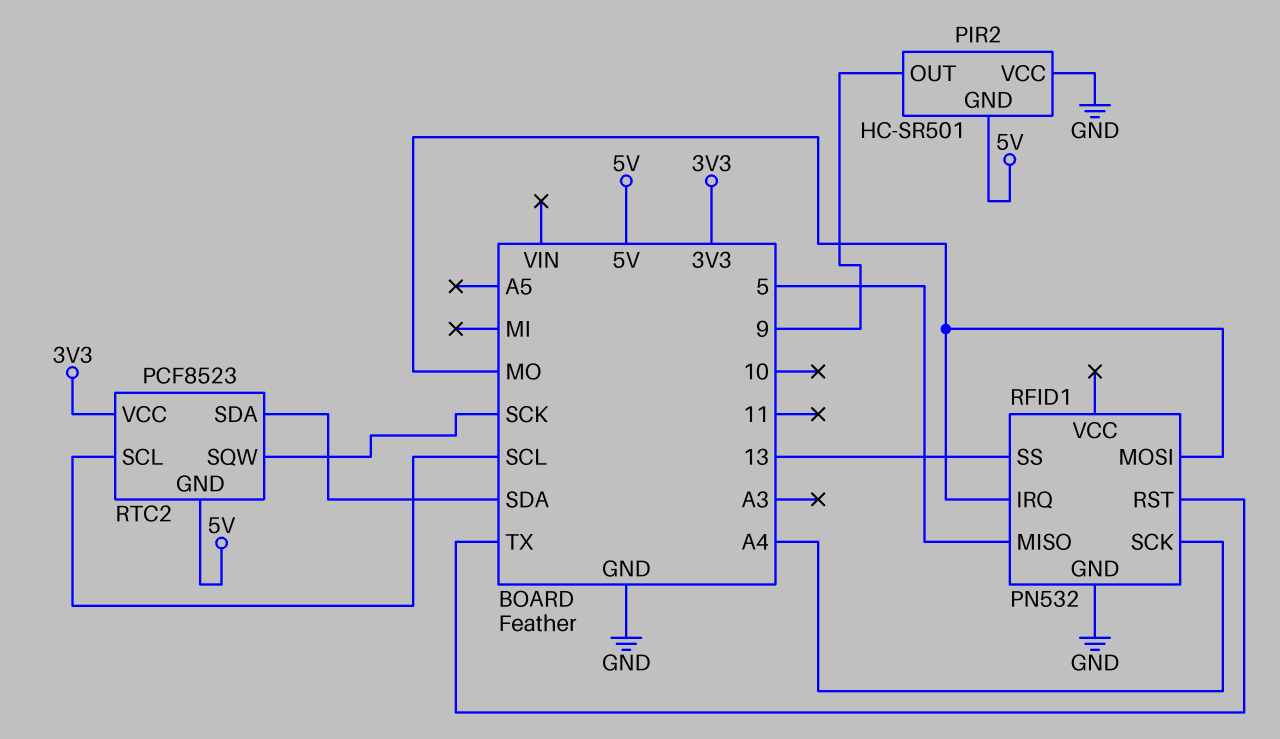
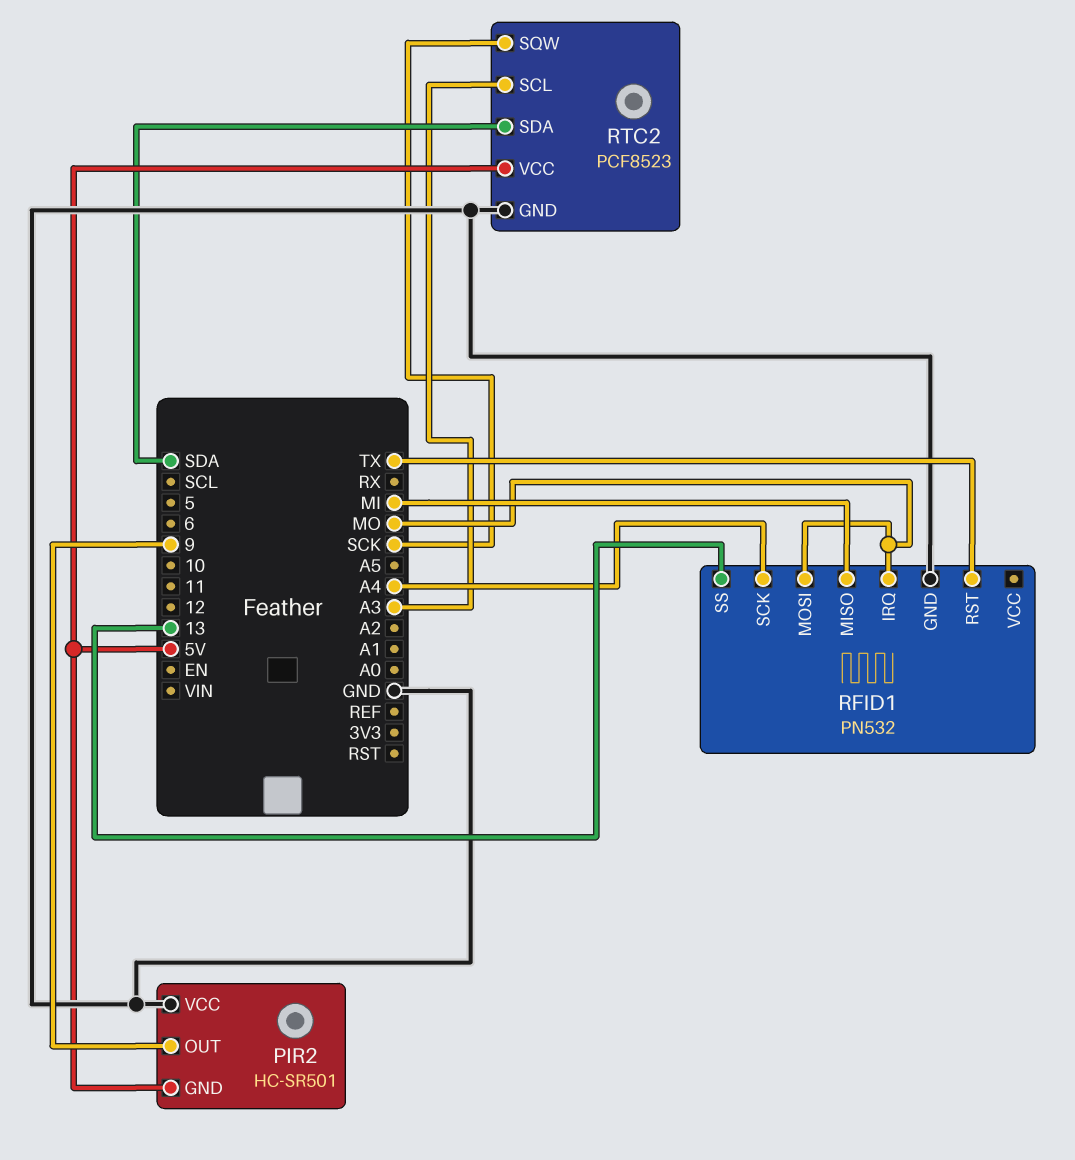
RFID1 pin MISO: 5 -> MI
RTC2 pin GND: 5V -> GND
RTC2 pin SCL: SCL -> A3
RTC2 pin VCC: 3V3 -> 5V

